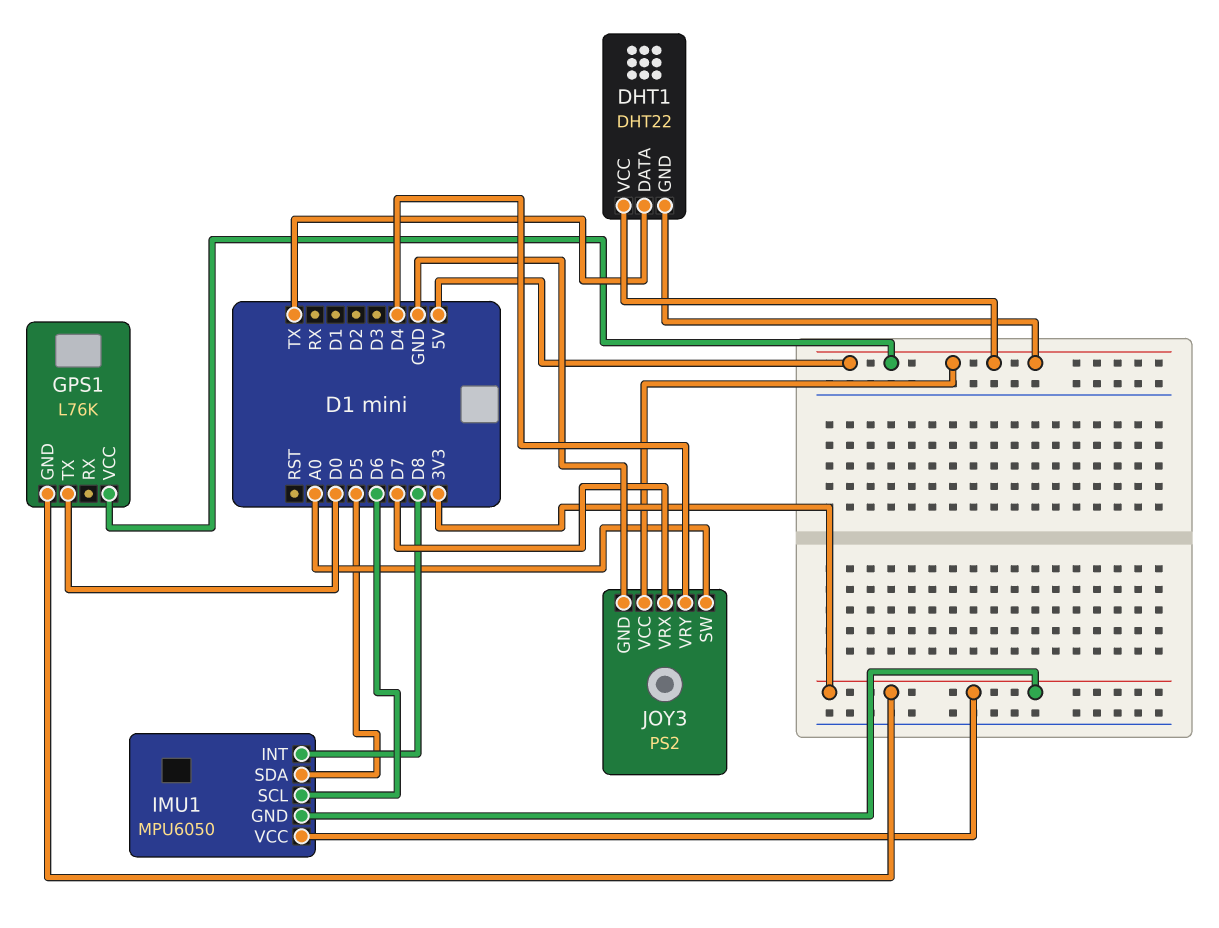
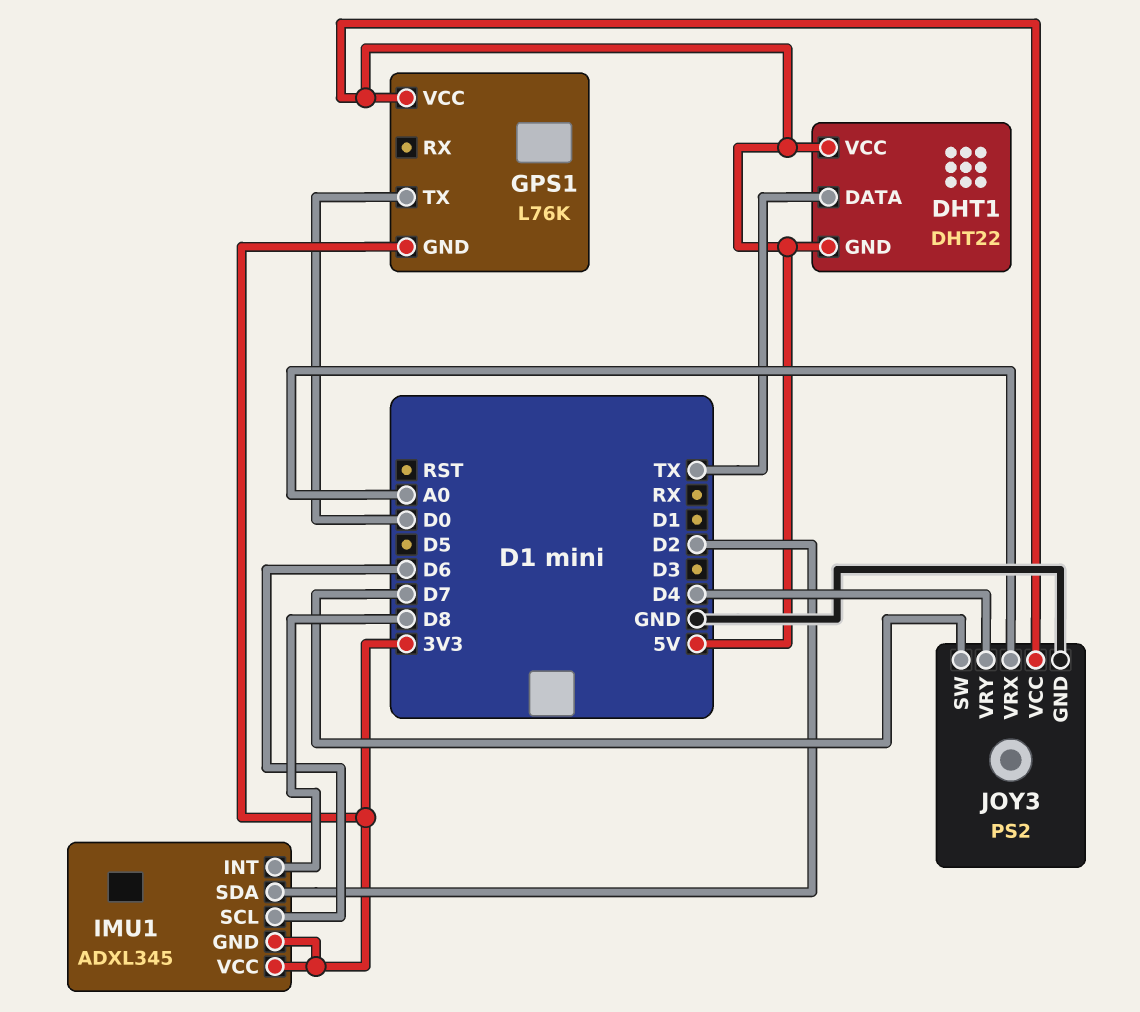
IMU1: MPU6050 -> ADXL345
IMU1 pin SDA: D5 -> D2
JOY3 pin SW: A0 -> D7
JOY3 pin VRX: D7 -> A0

